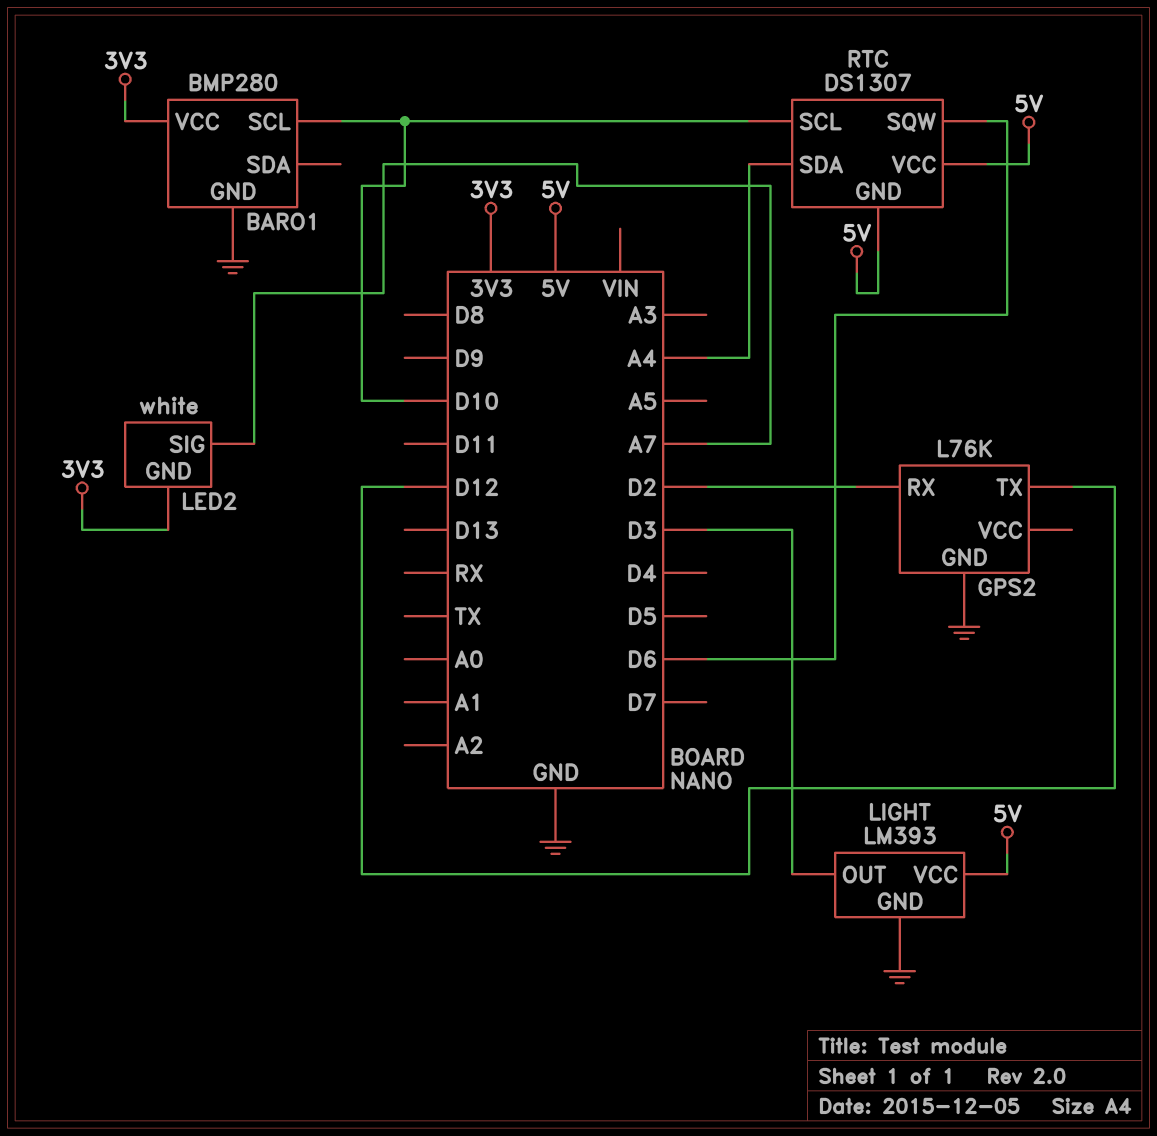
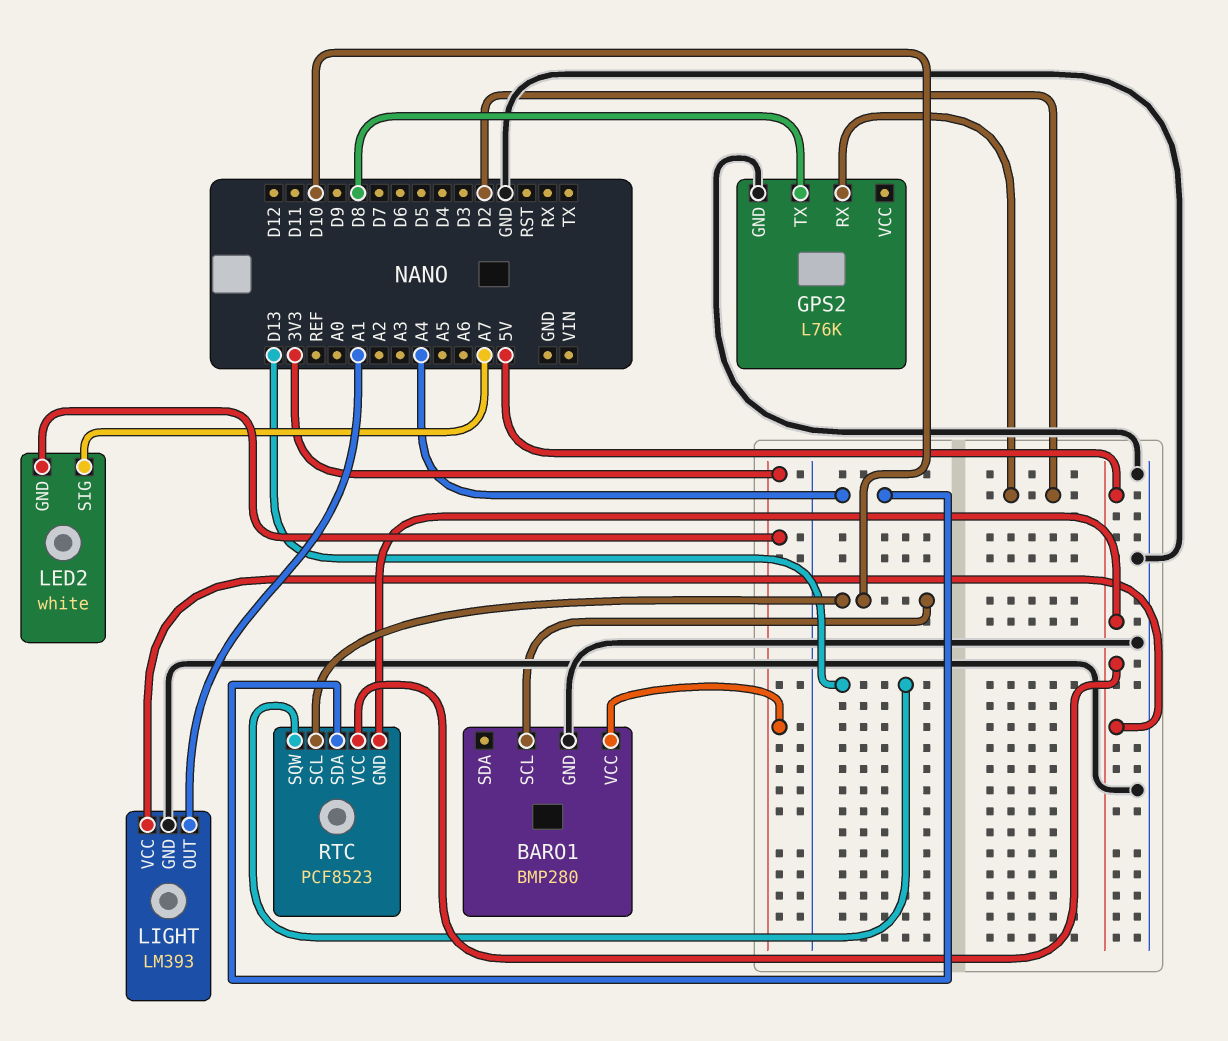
GPS2 pin TX: D12 -> D8
LIGHT pin OUT: D3 -> A1
RTC: DS1307 -> PCF8523
RTC pin SQW: D6 -> D13

